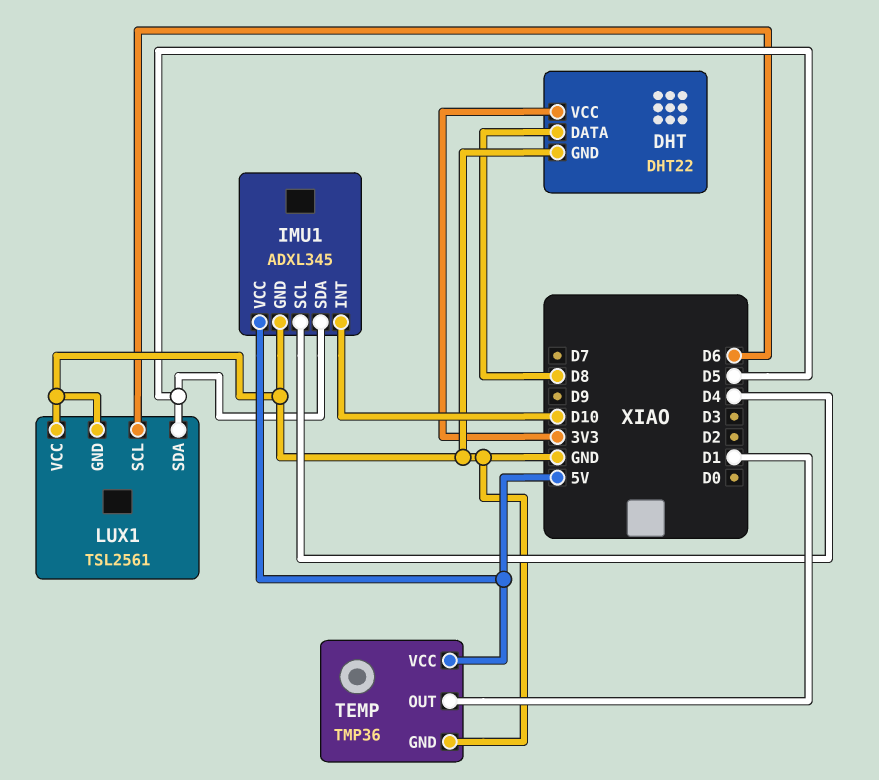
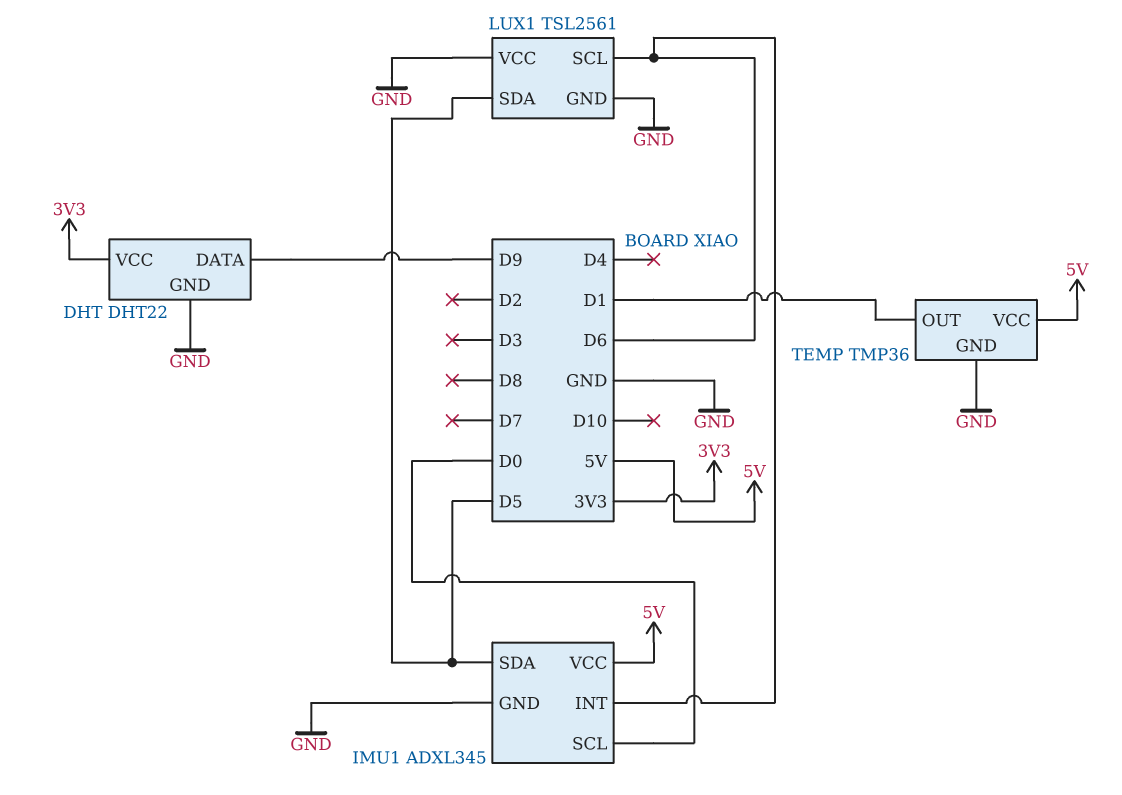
DHT pin DATA: D8 -> D9
IMU1 pin INT: D10 -> D6
IMU1 pin SCL: D4 -> D0

